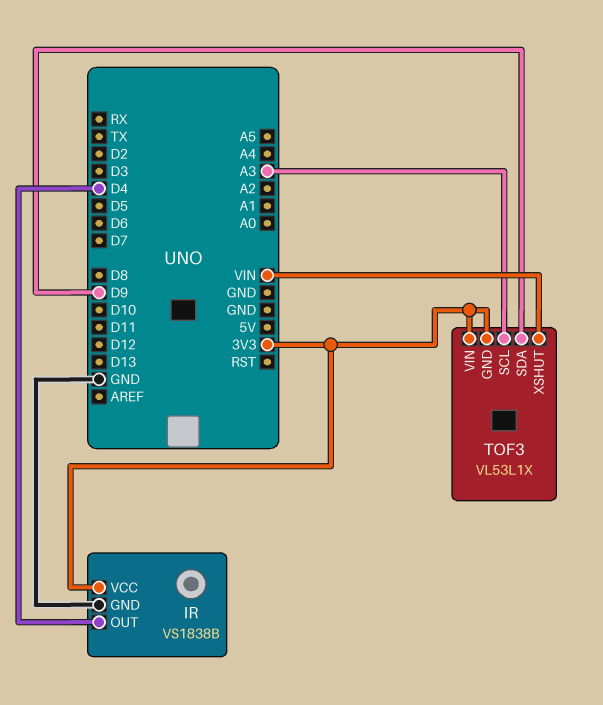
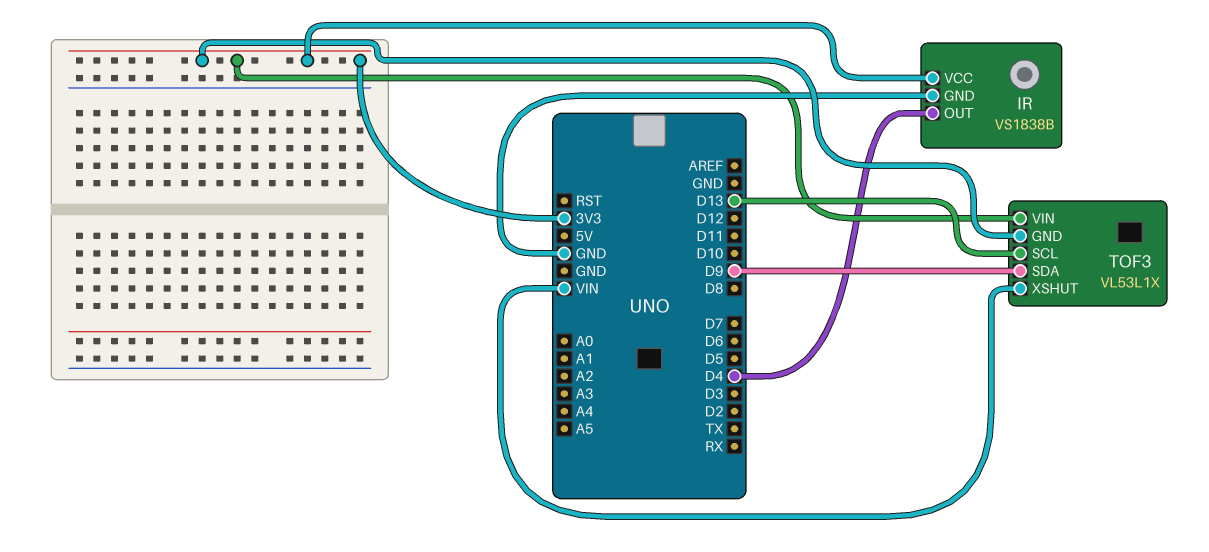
TOF3 pin SCL: A3 -> D13

